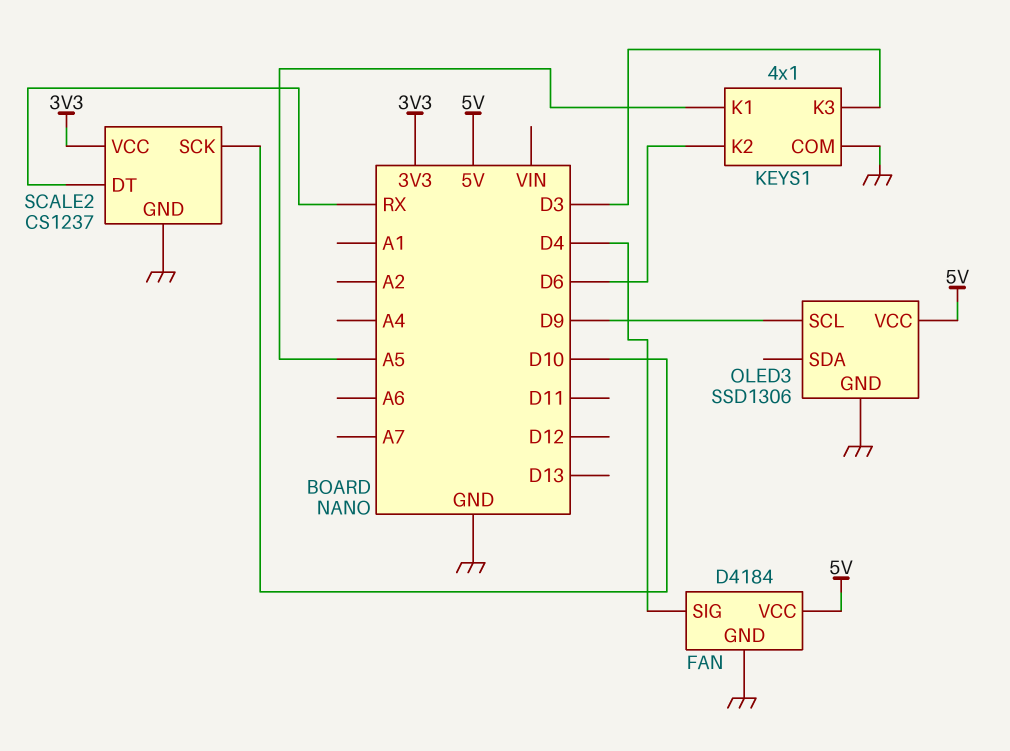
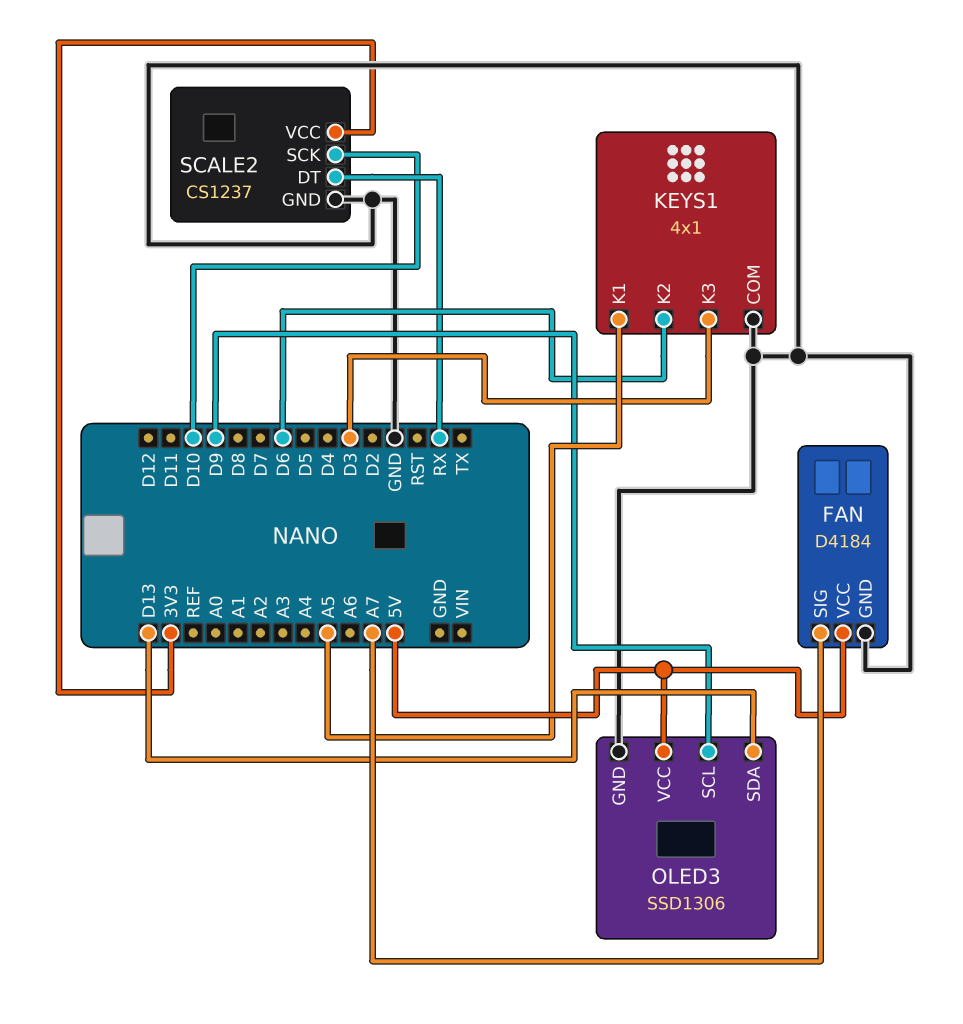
FAN pin SIG: D4 -> A7
OLED3 pin SDA: none -> D13

